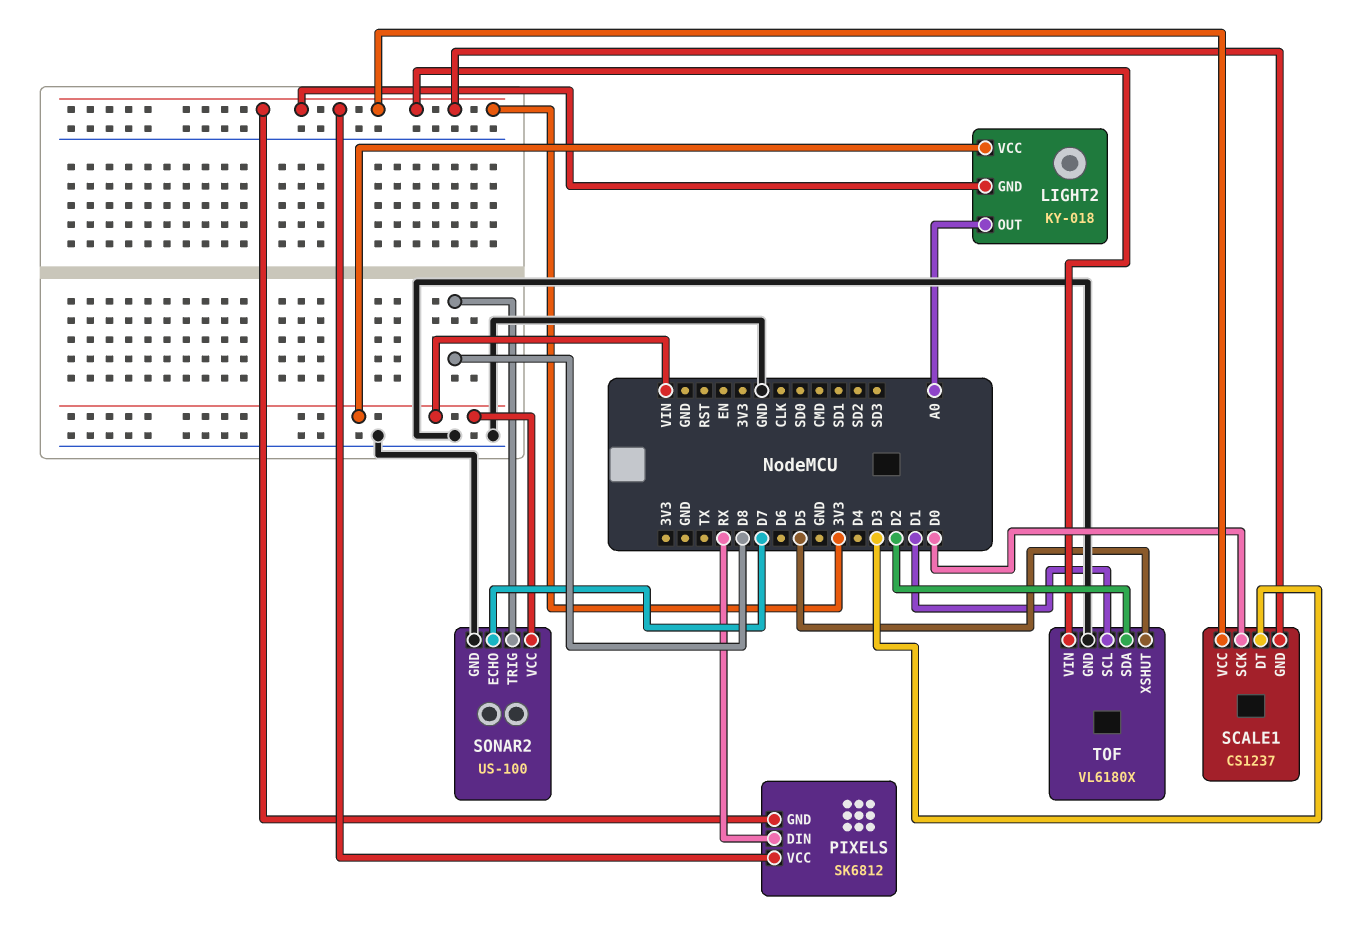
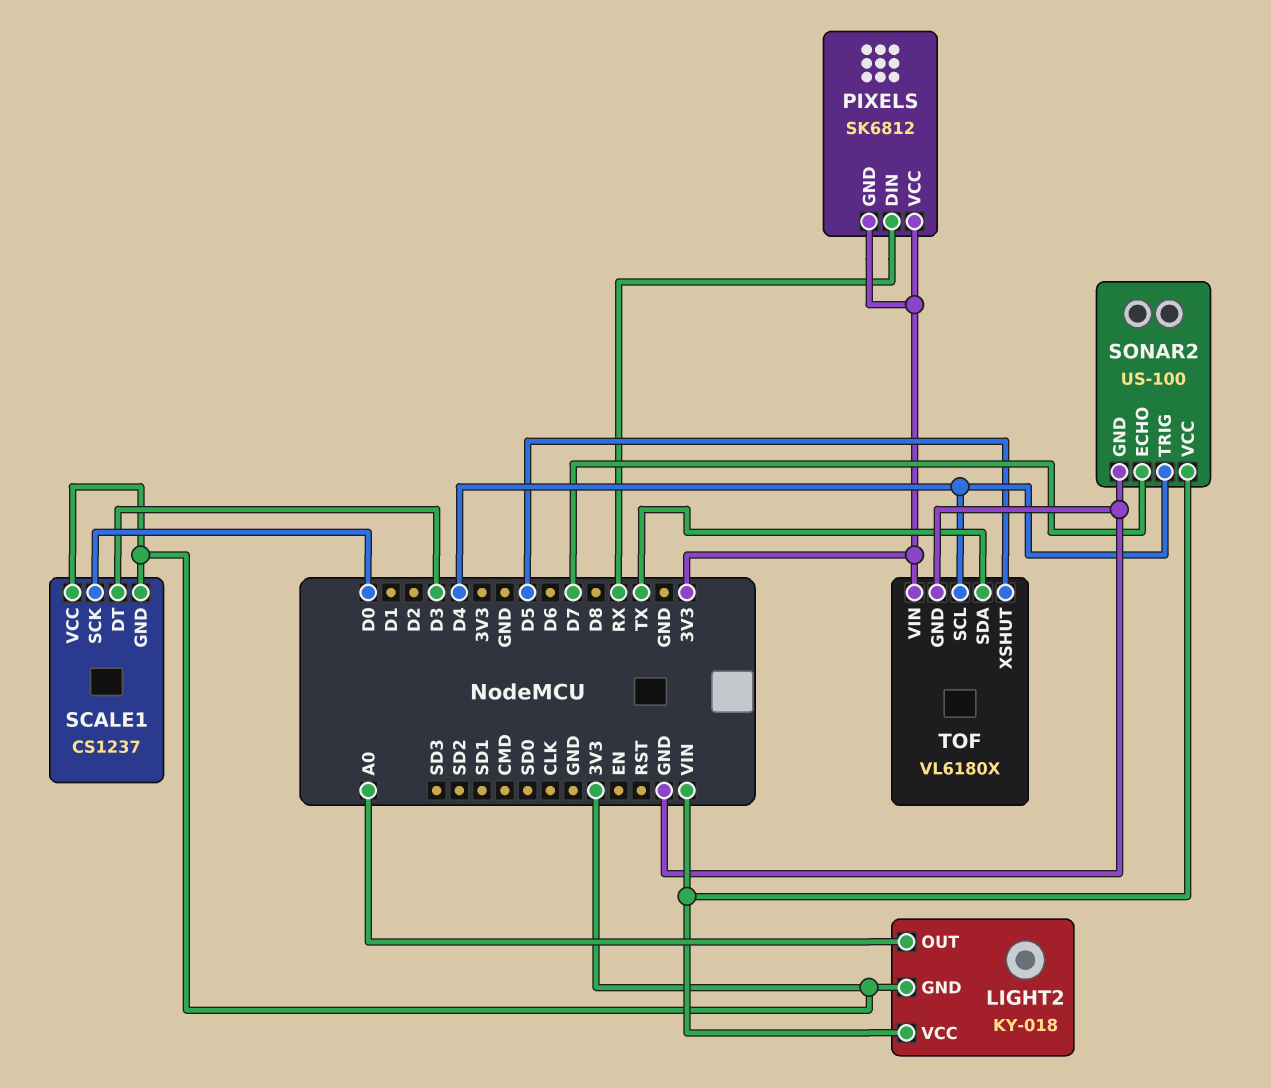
SONAR2 pin TRIG: D8 -> D4
TOF pin SCL: D1 -> D4
TOF pin SDA: D2 -> TX

